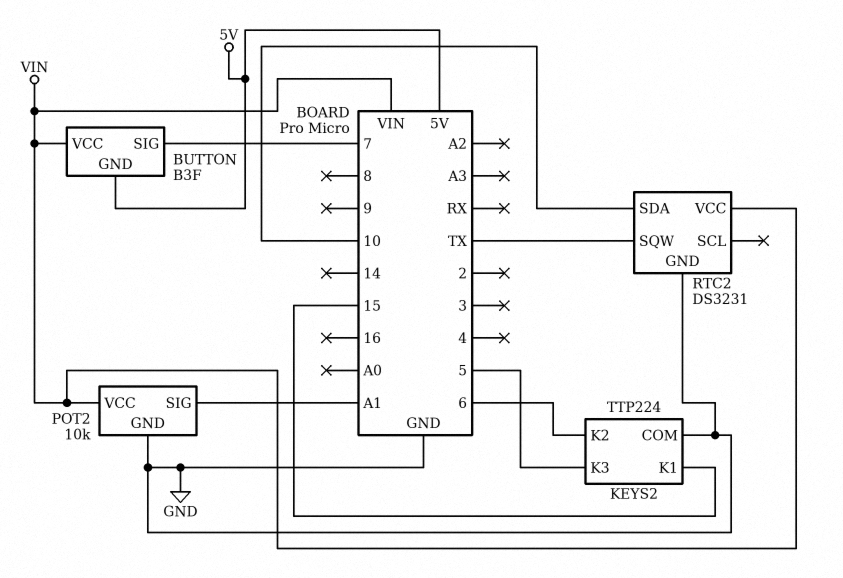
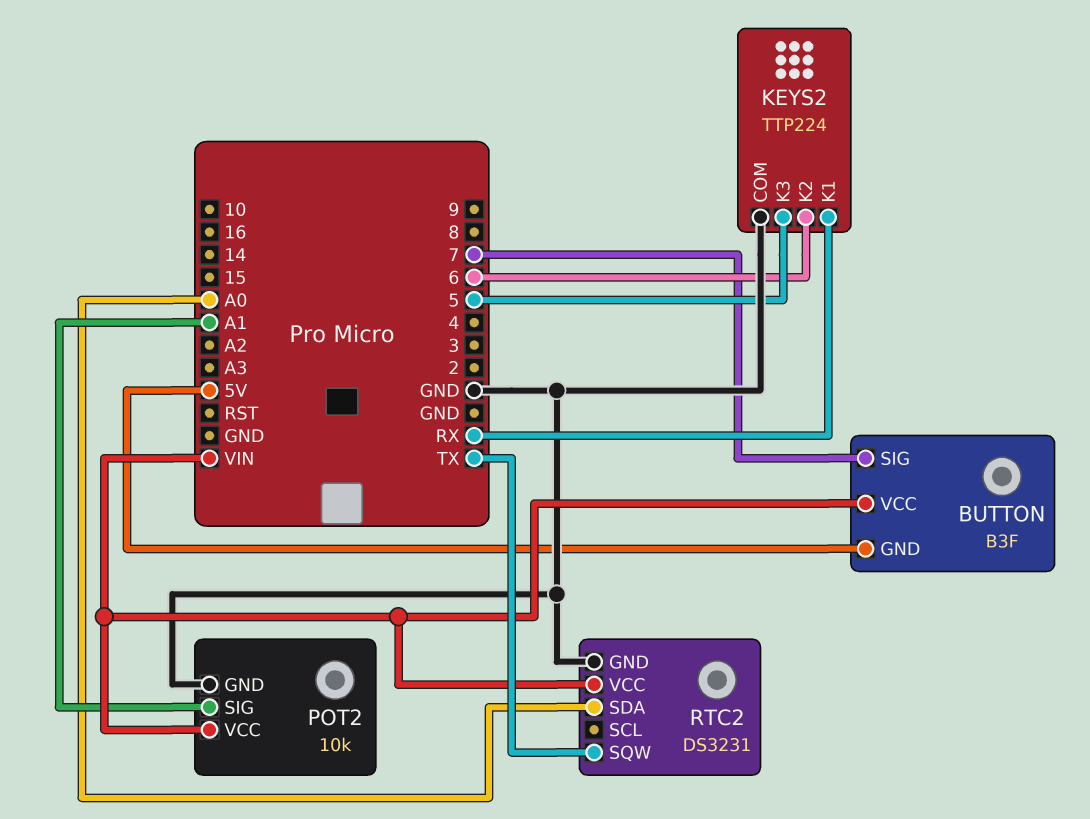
KEYS2 pin K1: 15 -> RX
RTC2 pin SDA: 10 -> A0

